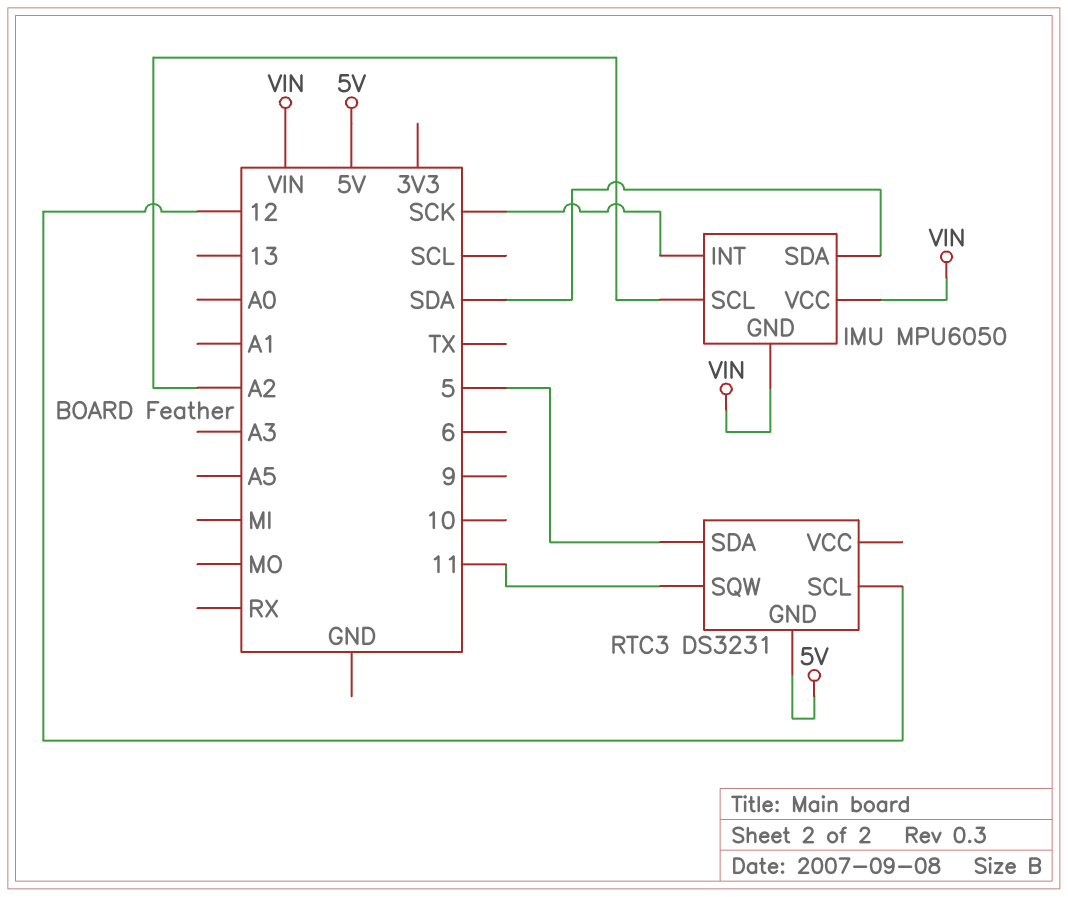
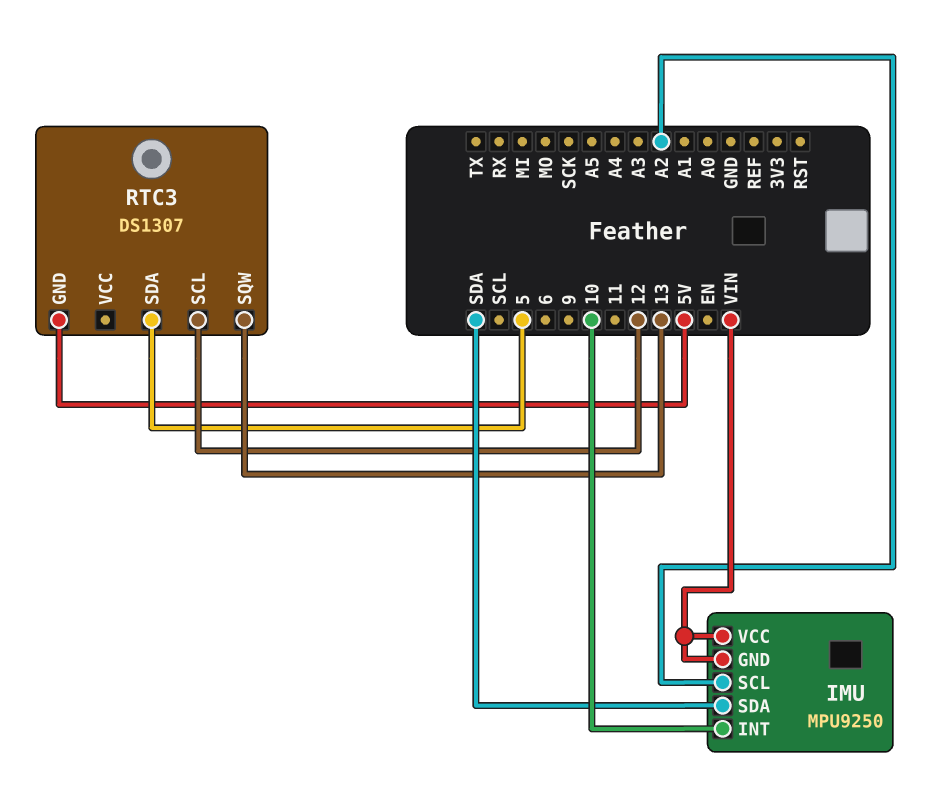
IMU: MPU6050 -> MPU9250
IMU pin INT: SCK -> 10
RTC3: DS3231 -> DS1307
RTC3 pin SQW: 11 -> 13

